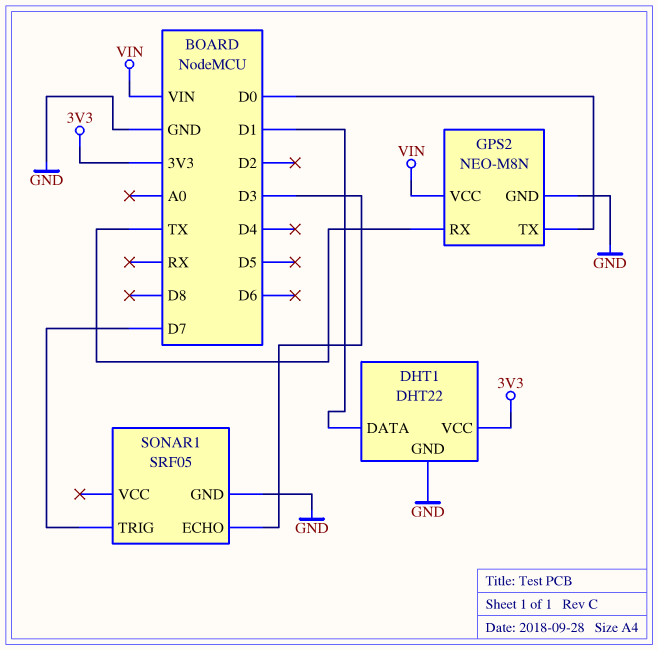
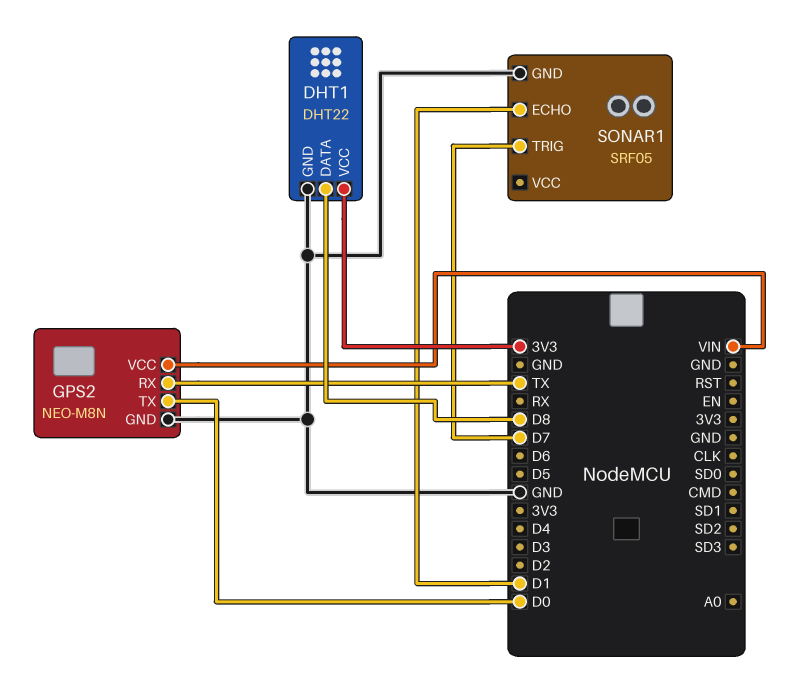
DHT1 pin DATA: D1 -> D8
SONAR1 pin ECHO: D3 -> D1

